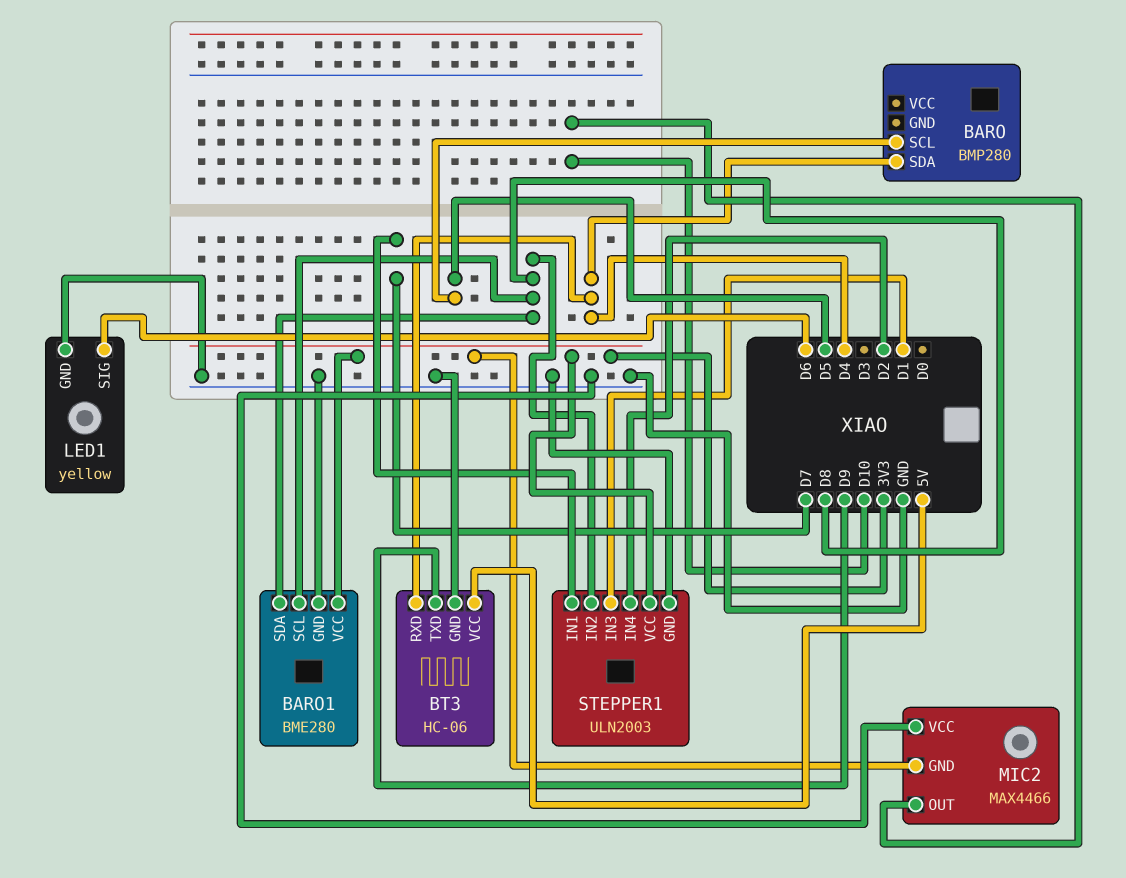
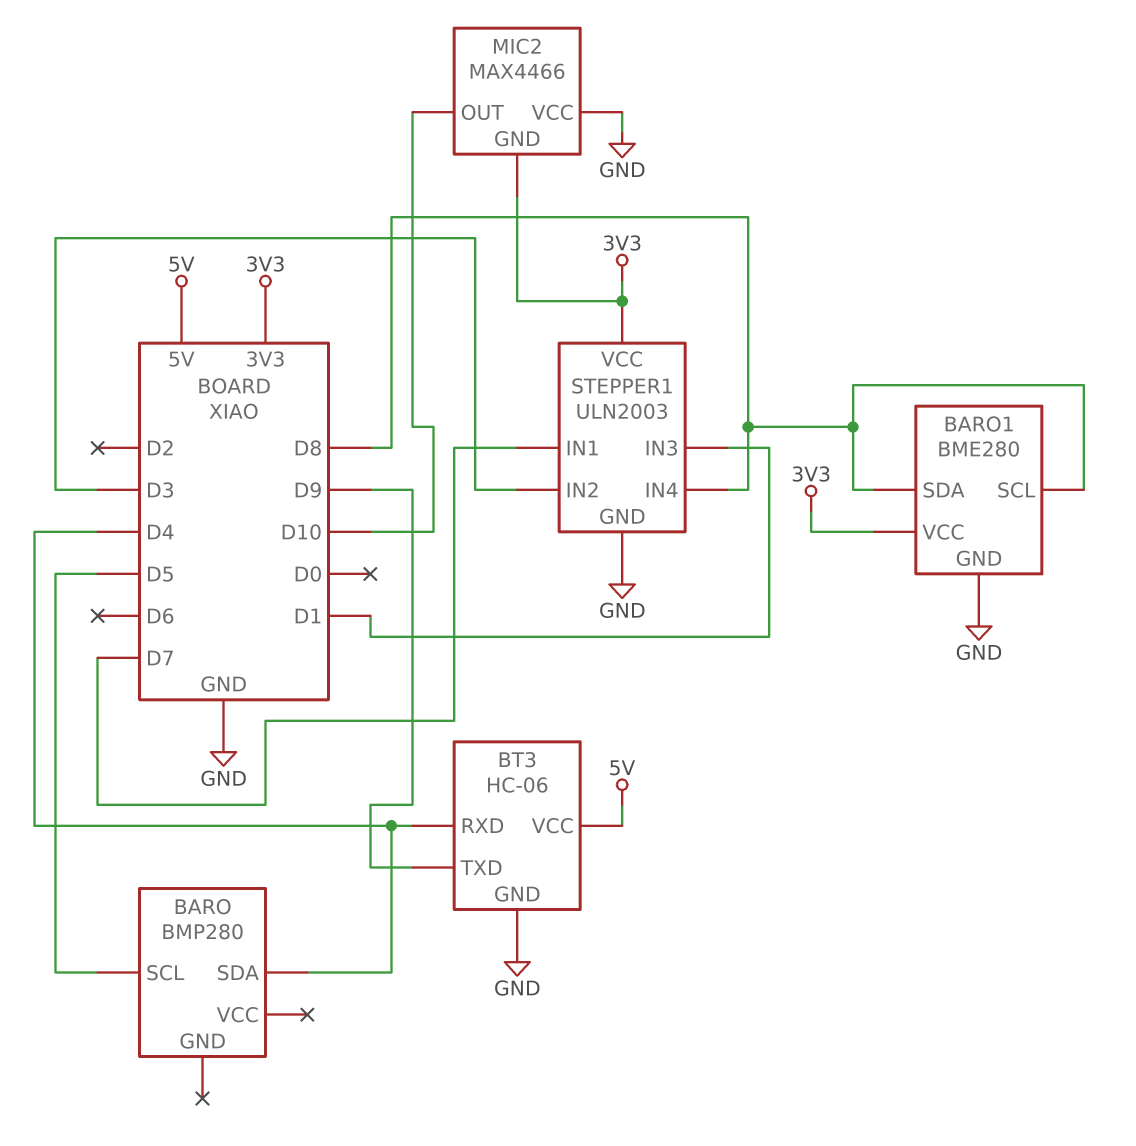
LED1: yellow -> none
LED1 pin GND: GND -> none
LED1 pin SIG: D6 -> none
STEPPER1 pin IN2: D8 -> D3
STEPPER1 pin IN4: D2 -> D8

